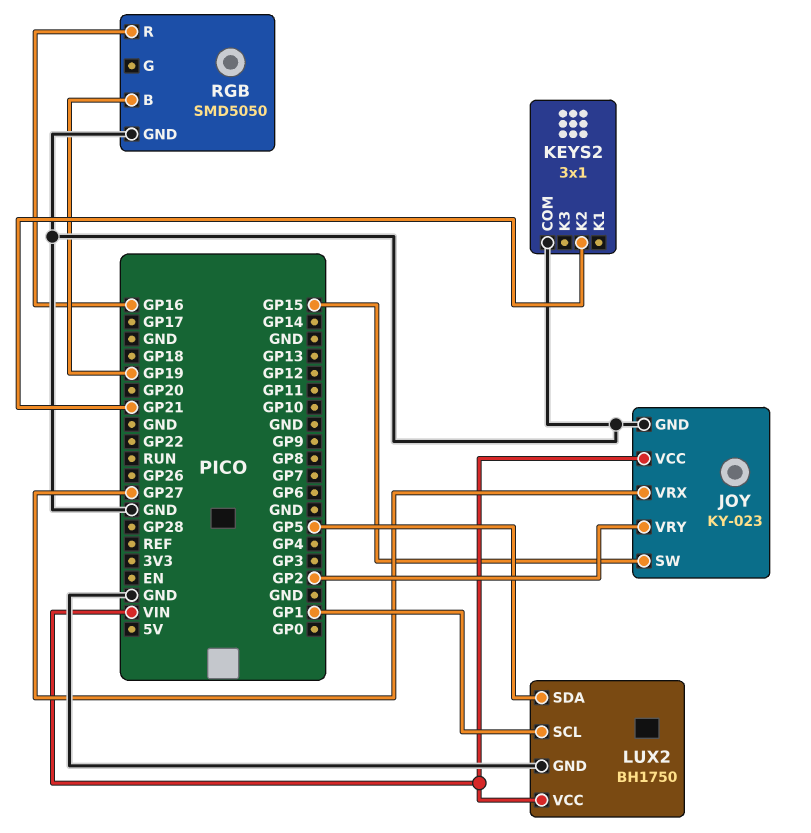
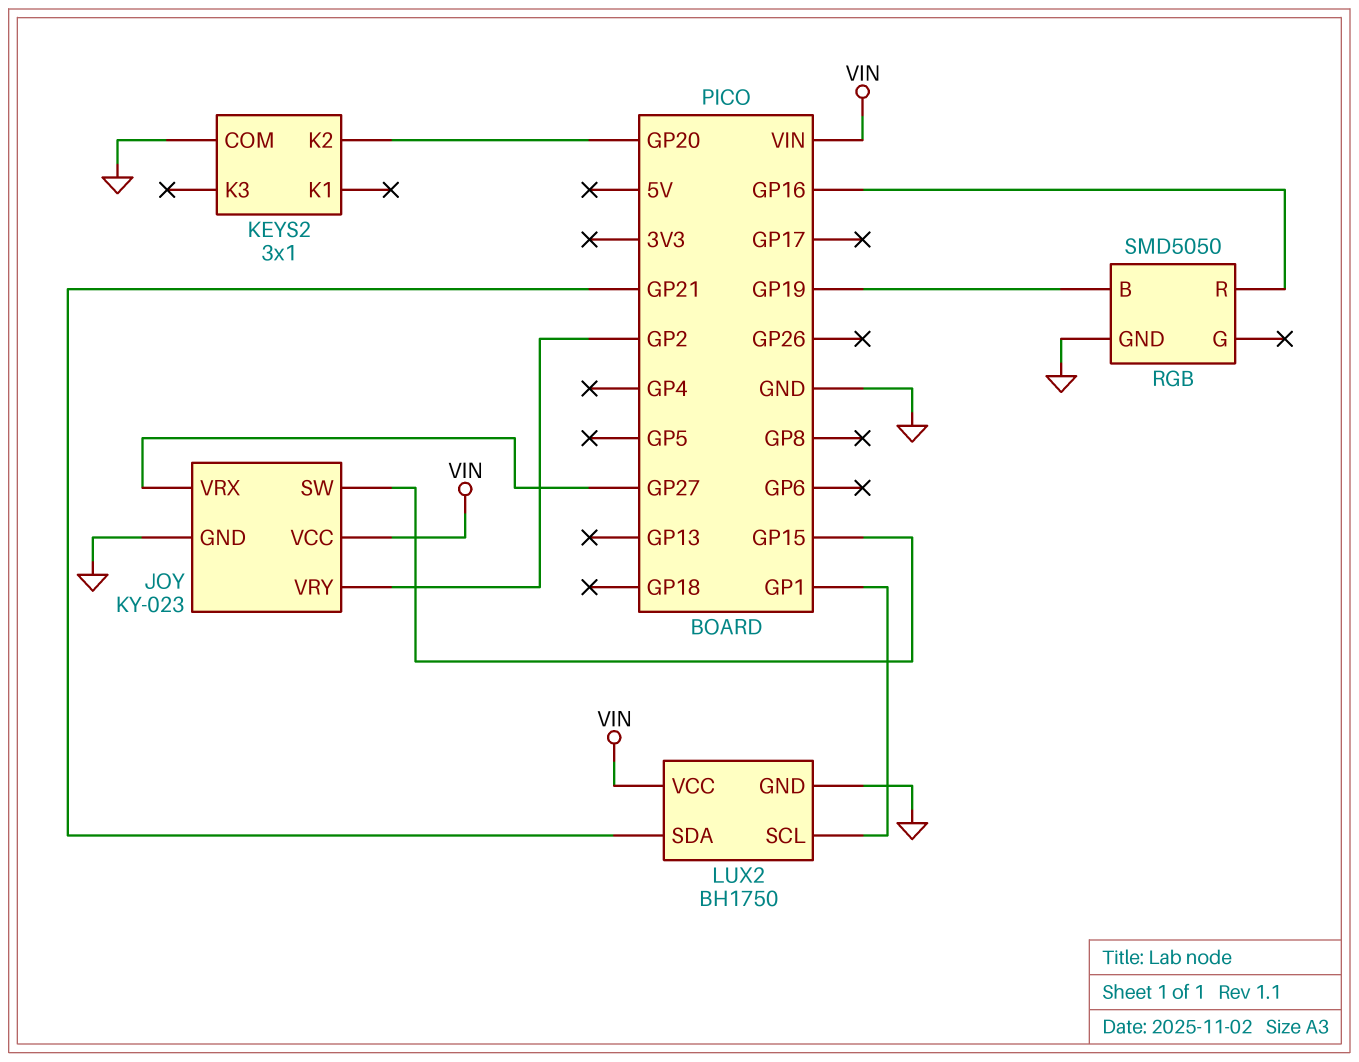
KEYS2 pin K2: GP21 -> GP20
LUX2 pin SDA: GP5 -> GP21

